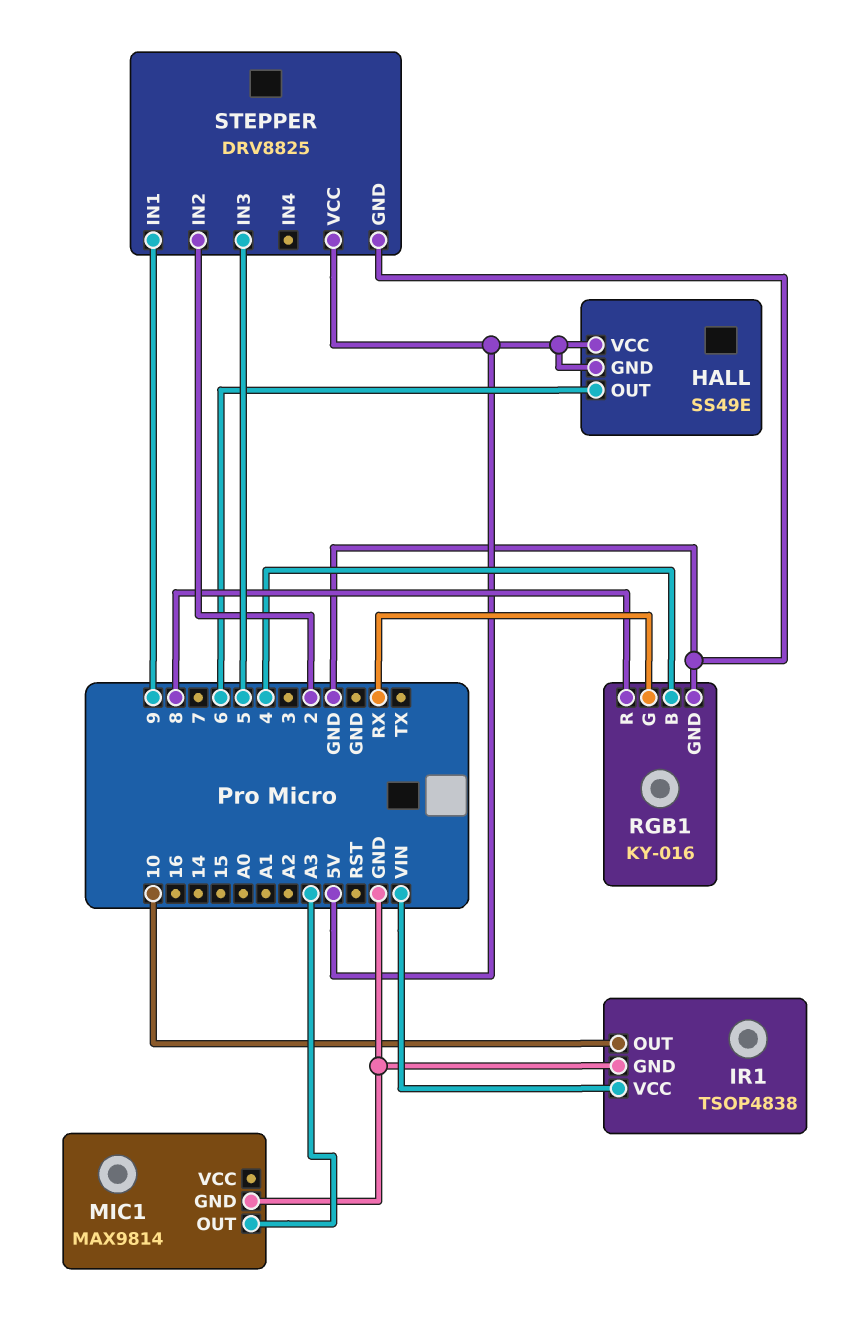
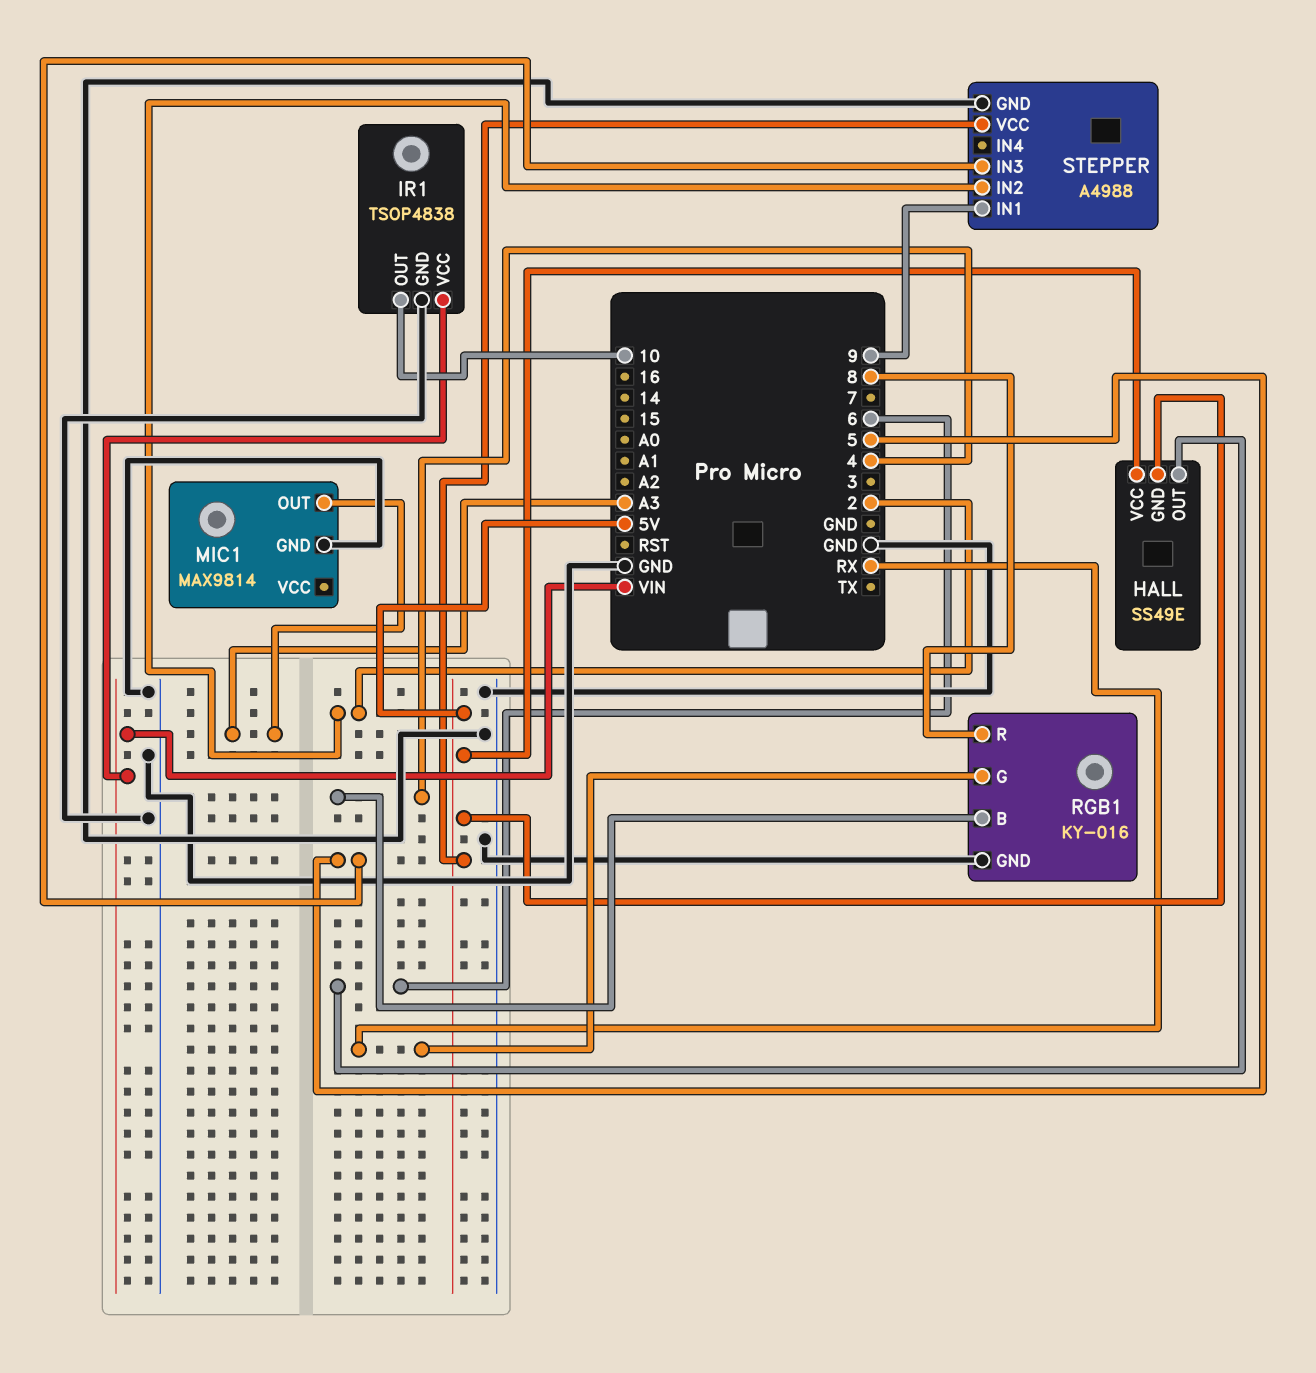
STEPPER: DRV8825 -> A4988

